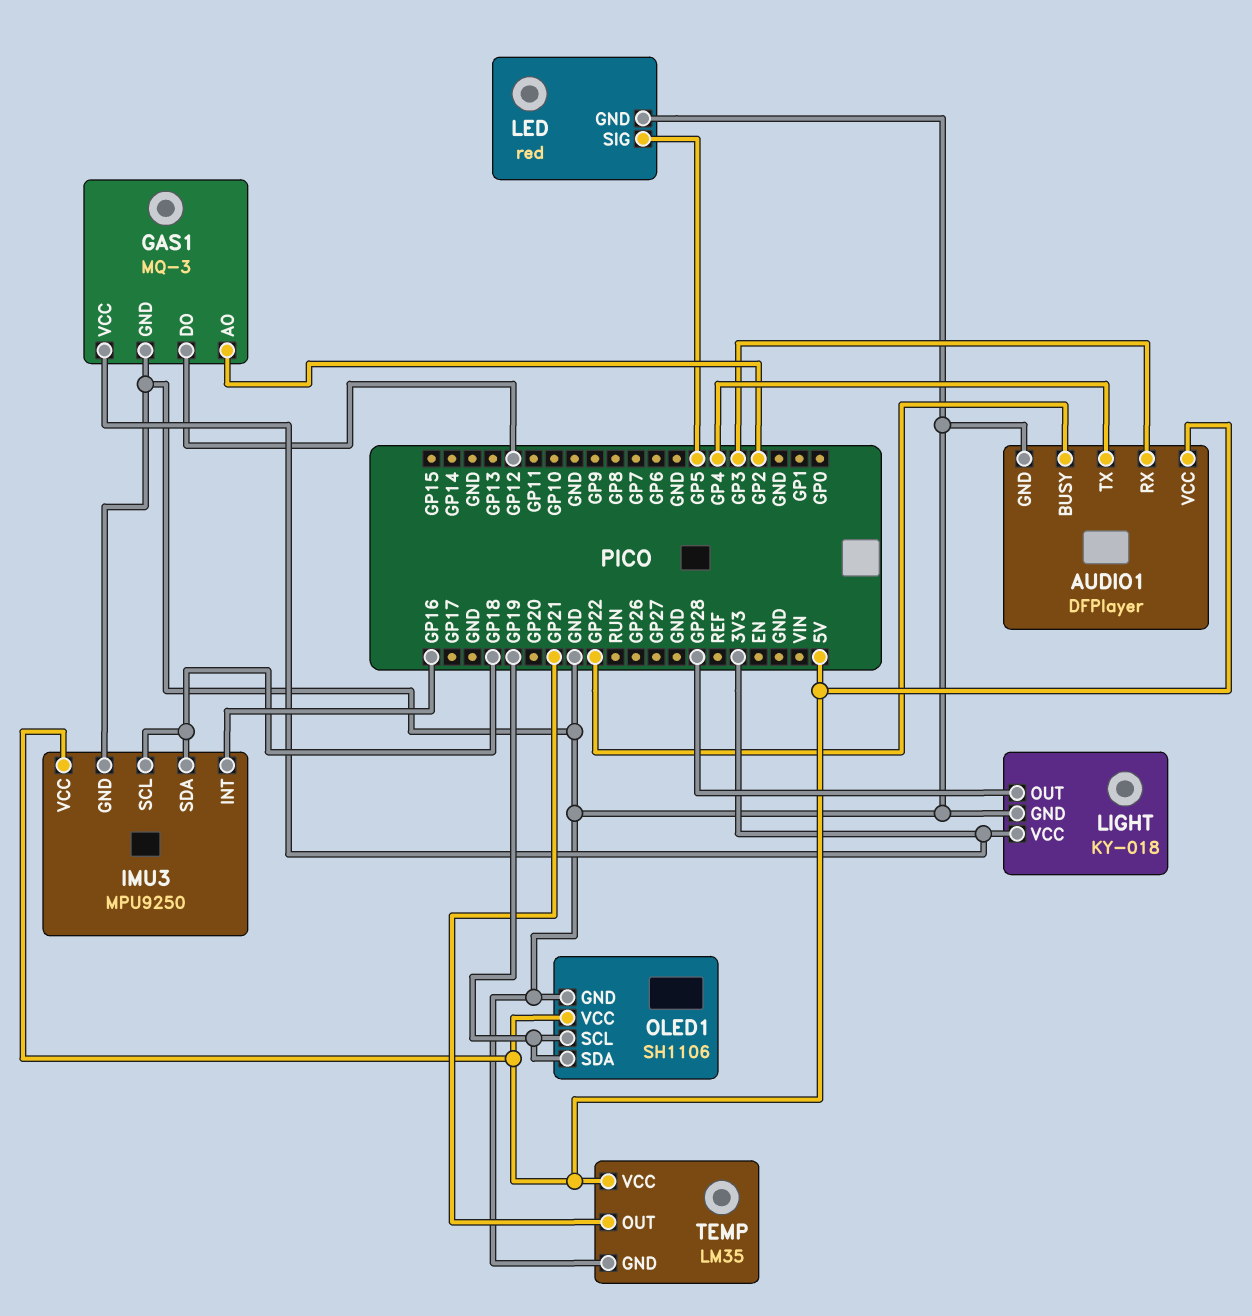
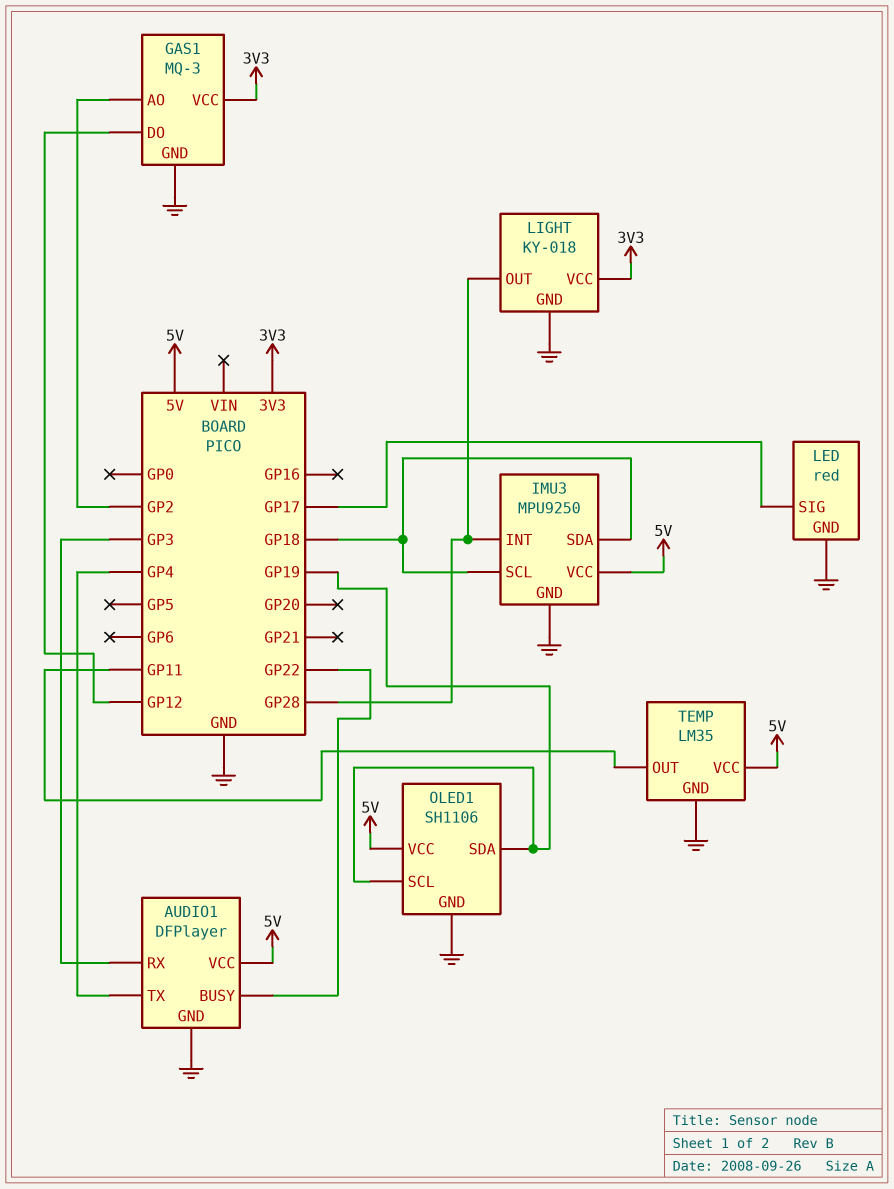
IMU3 pin INT: GP16 -> GP28
LED pin SIG: GP5 -> GP17
TEMP pin OUT: GP21 -> GP11

